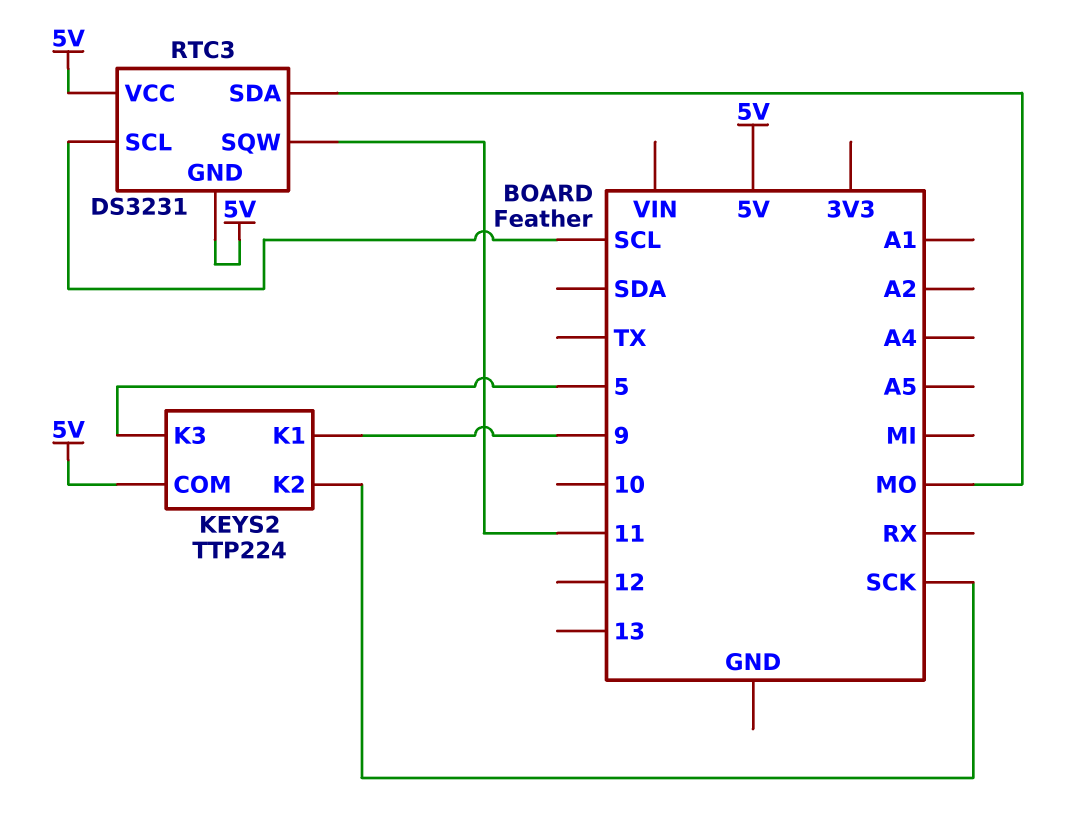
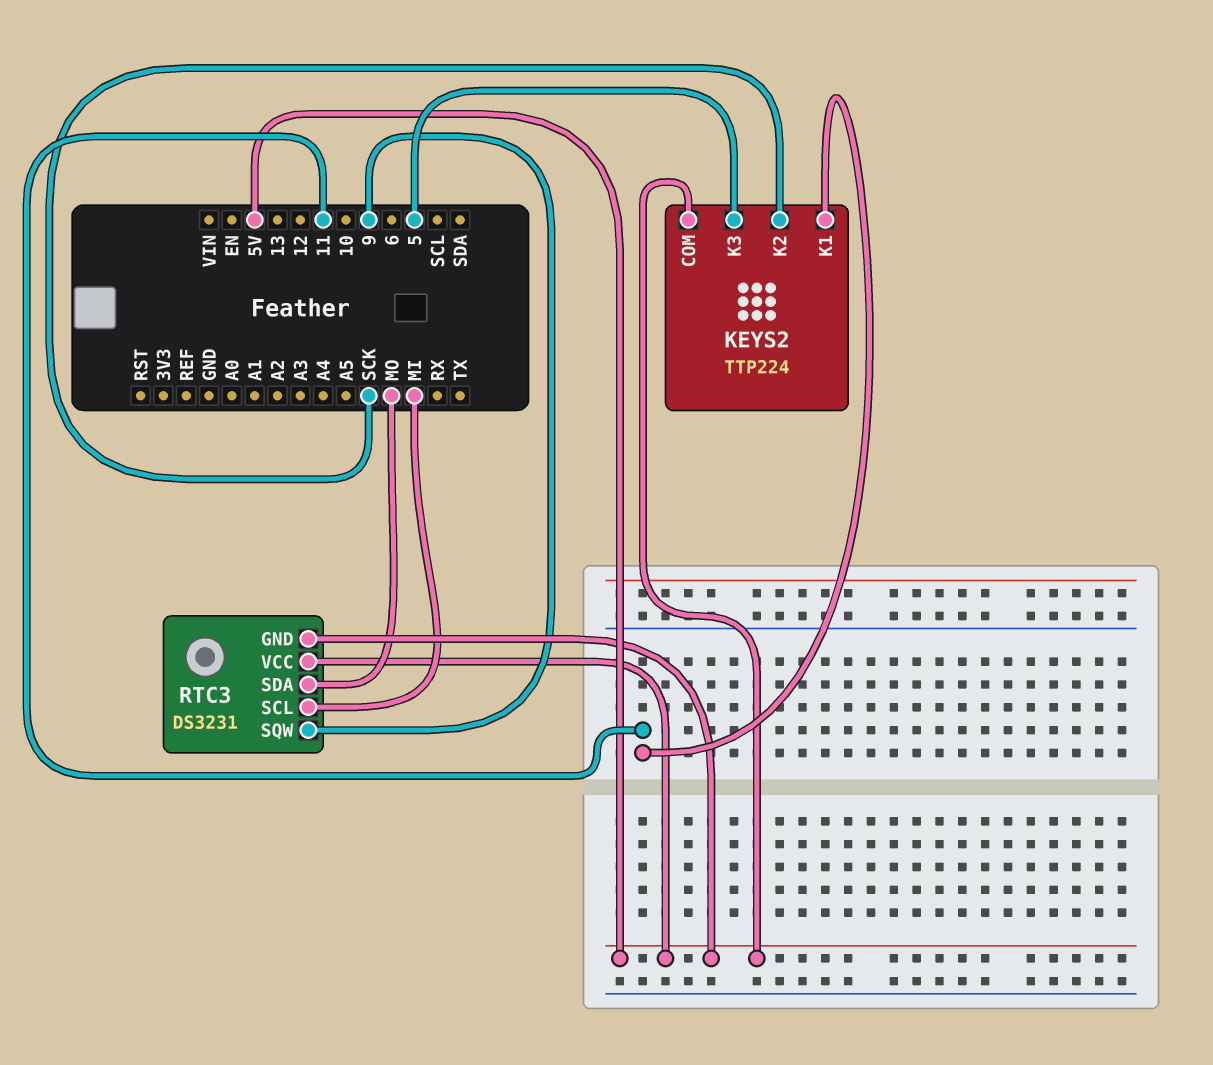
KEYS2 pin K1: 9 -> 11
RTC3 pin SCL: SCL -> MI
RTC3 pin SQW: 11 -> 9

